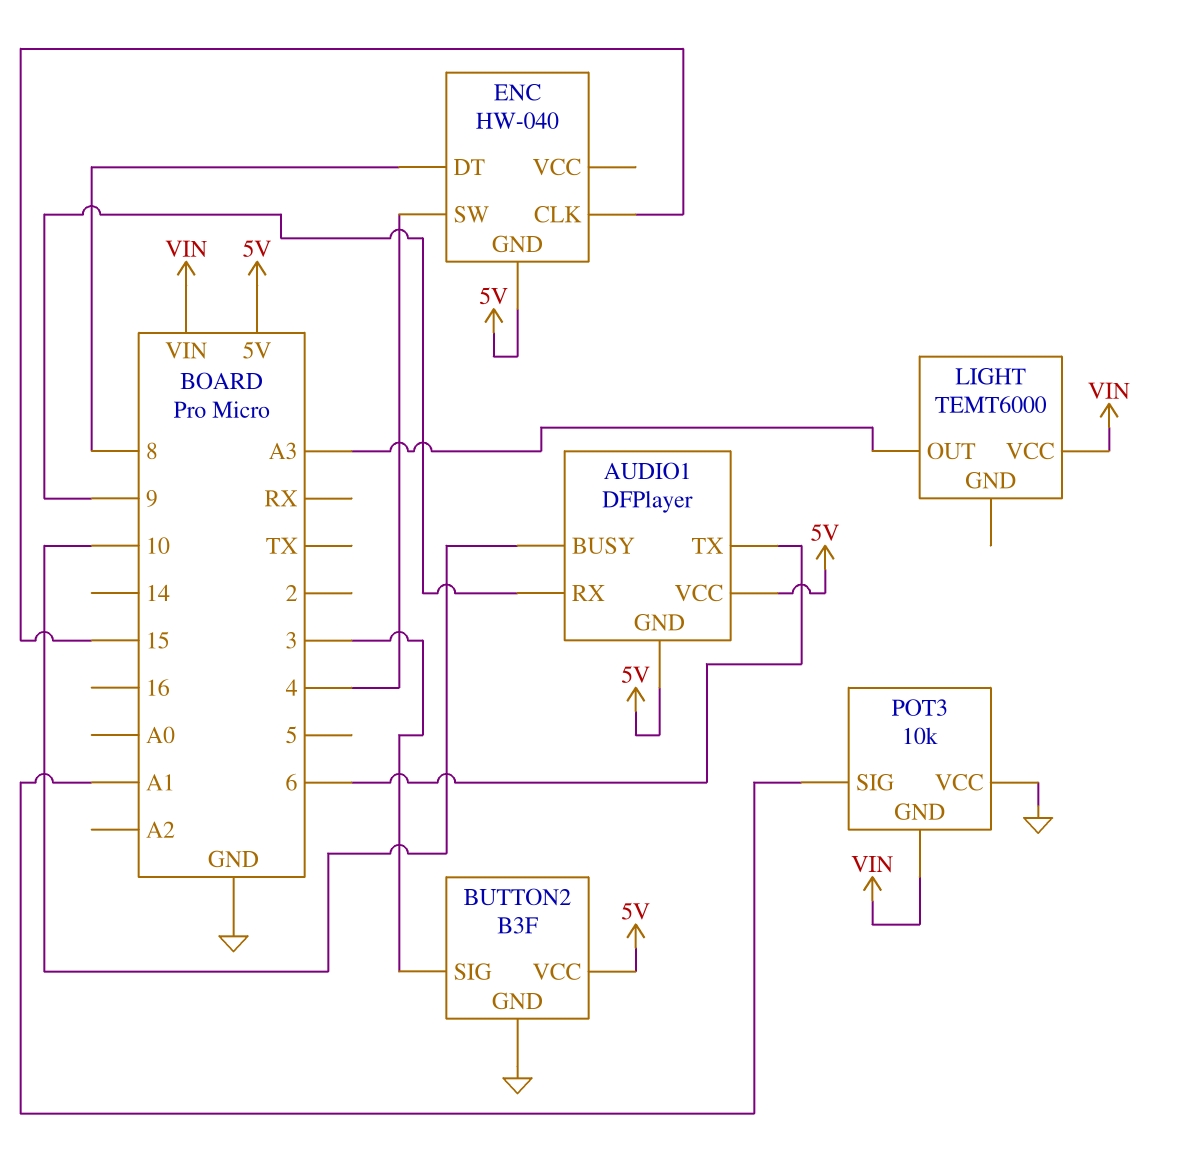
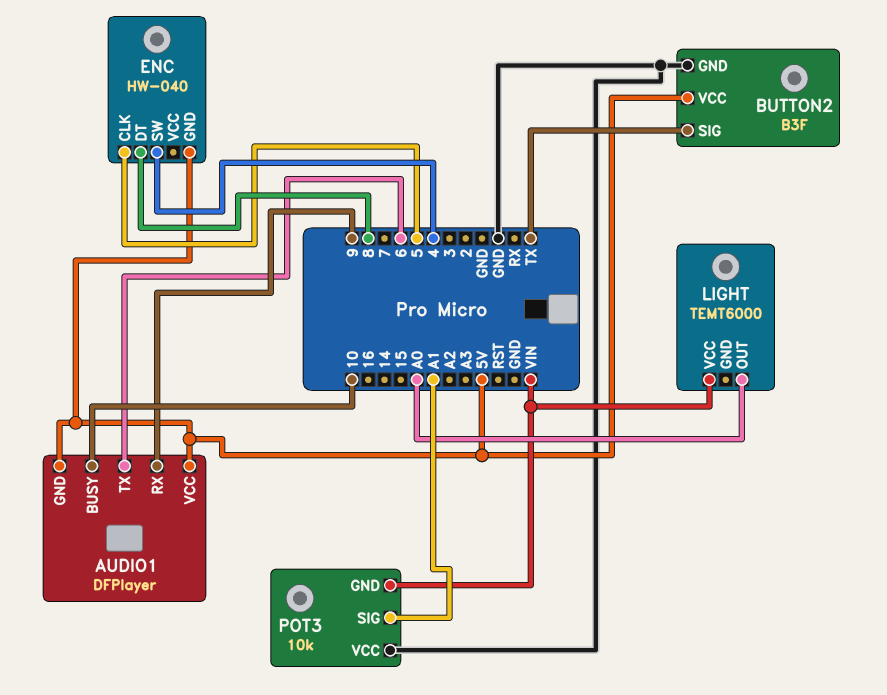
BUTTON2 pin SIG: 3 -> TX
ENC pin CLK: 15 -> 5
LIGHT pin OUT: A3 -> A0

